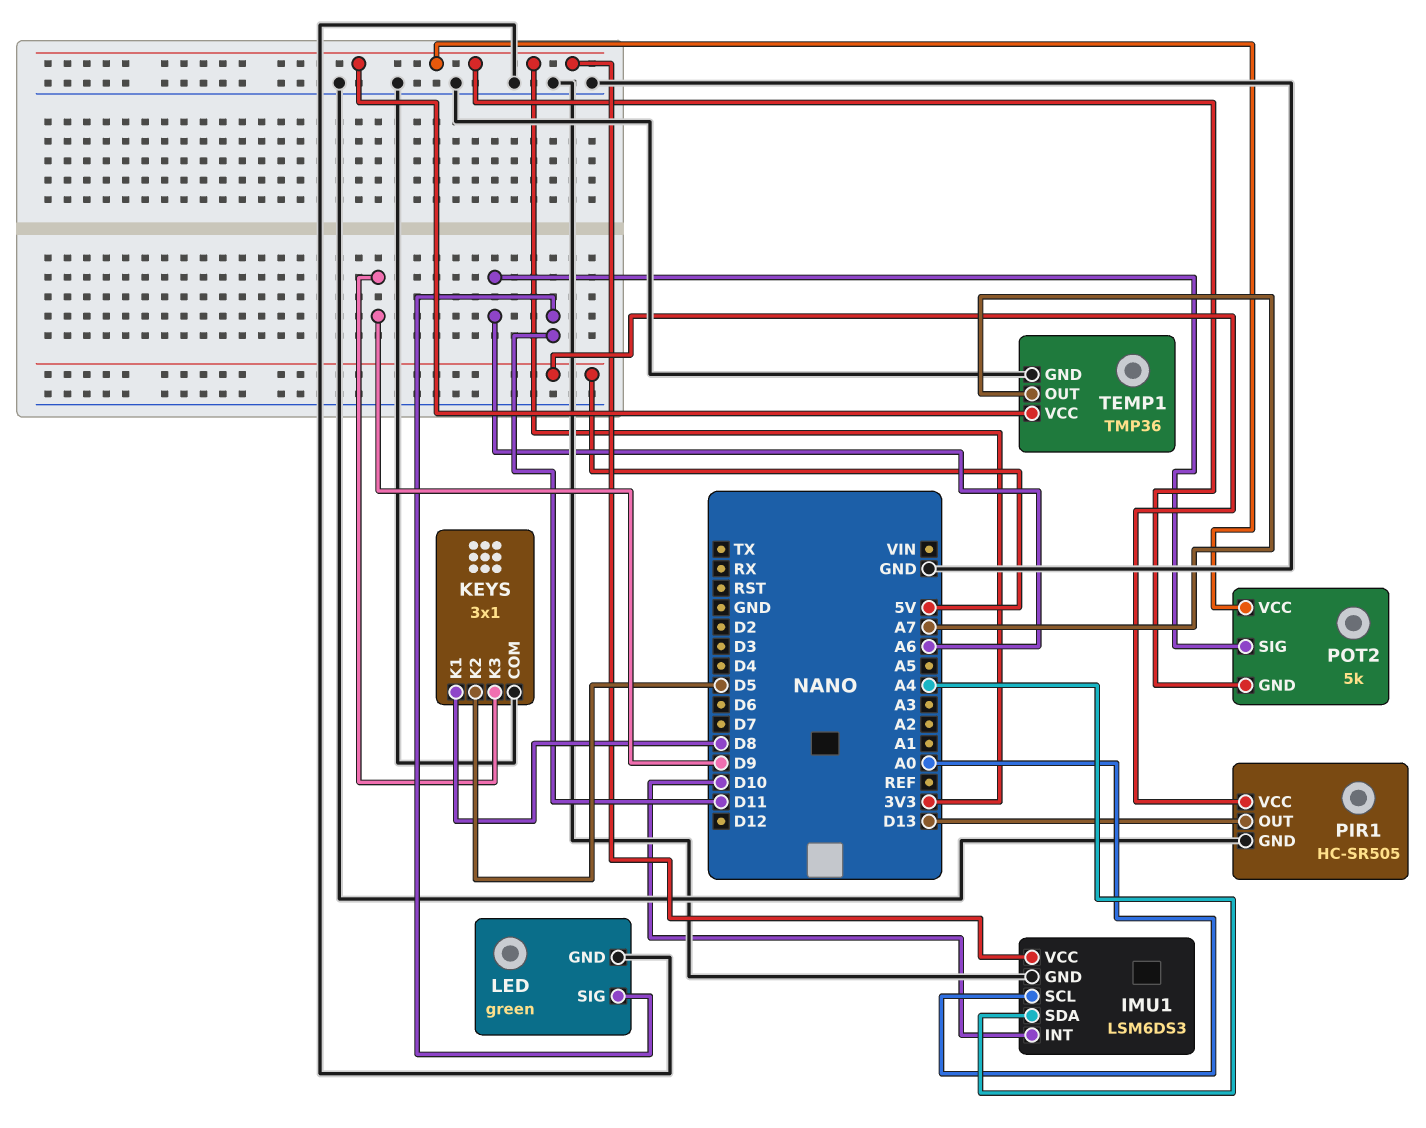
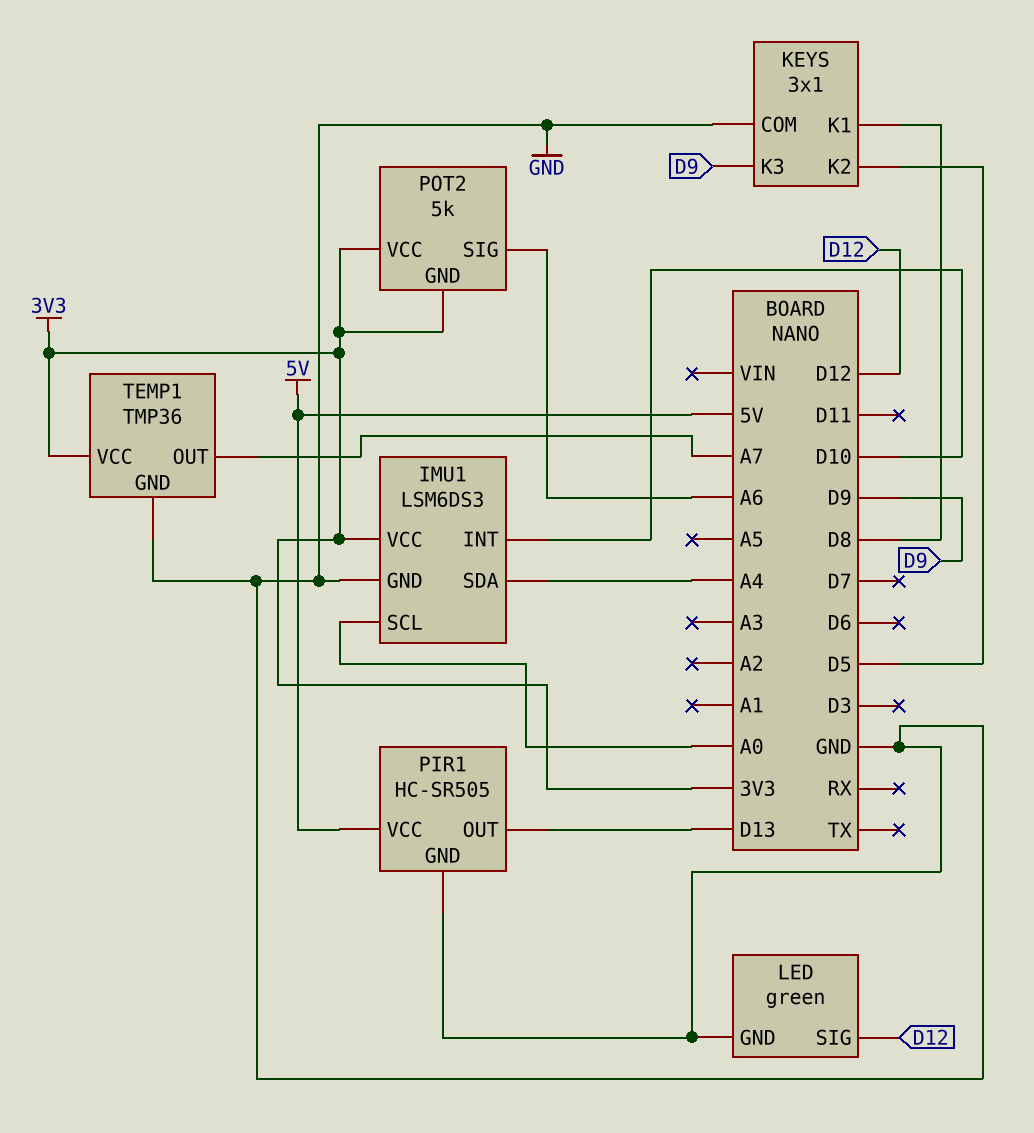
LED pin SIG: D11 -> D12

